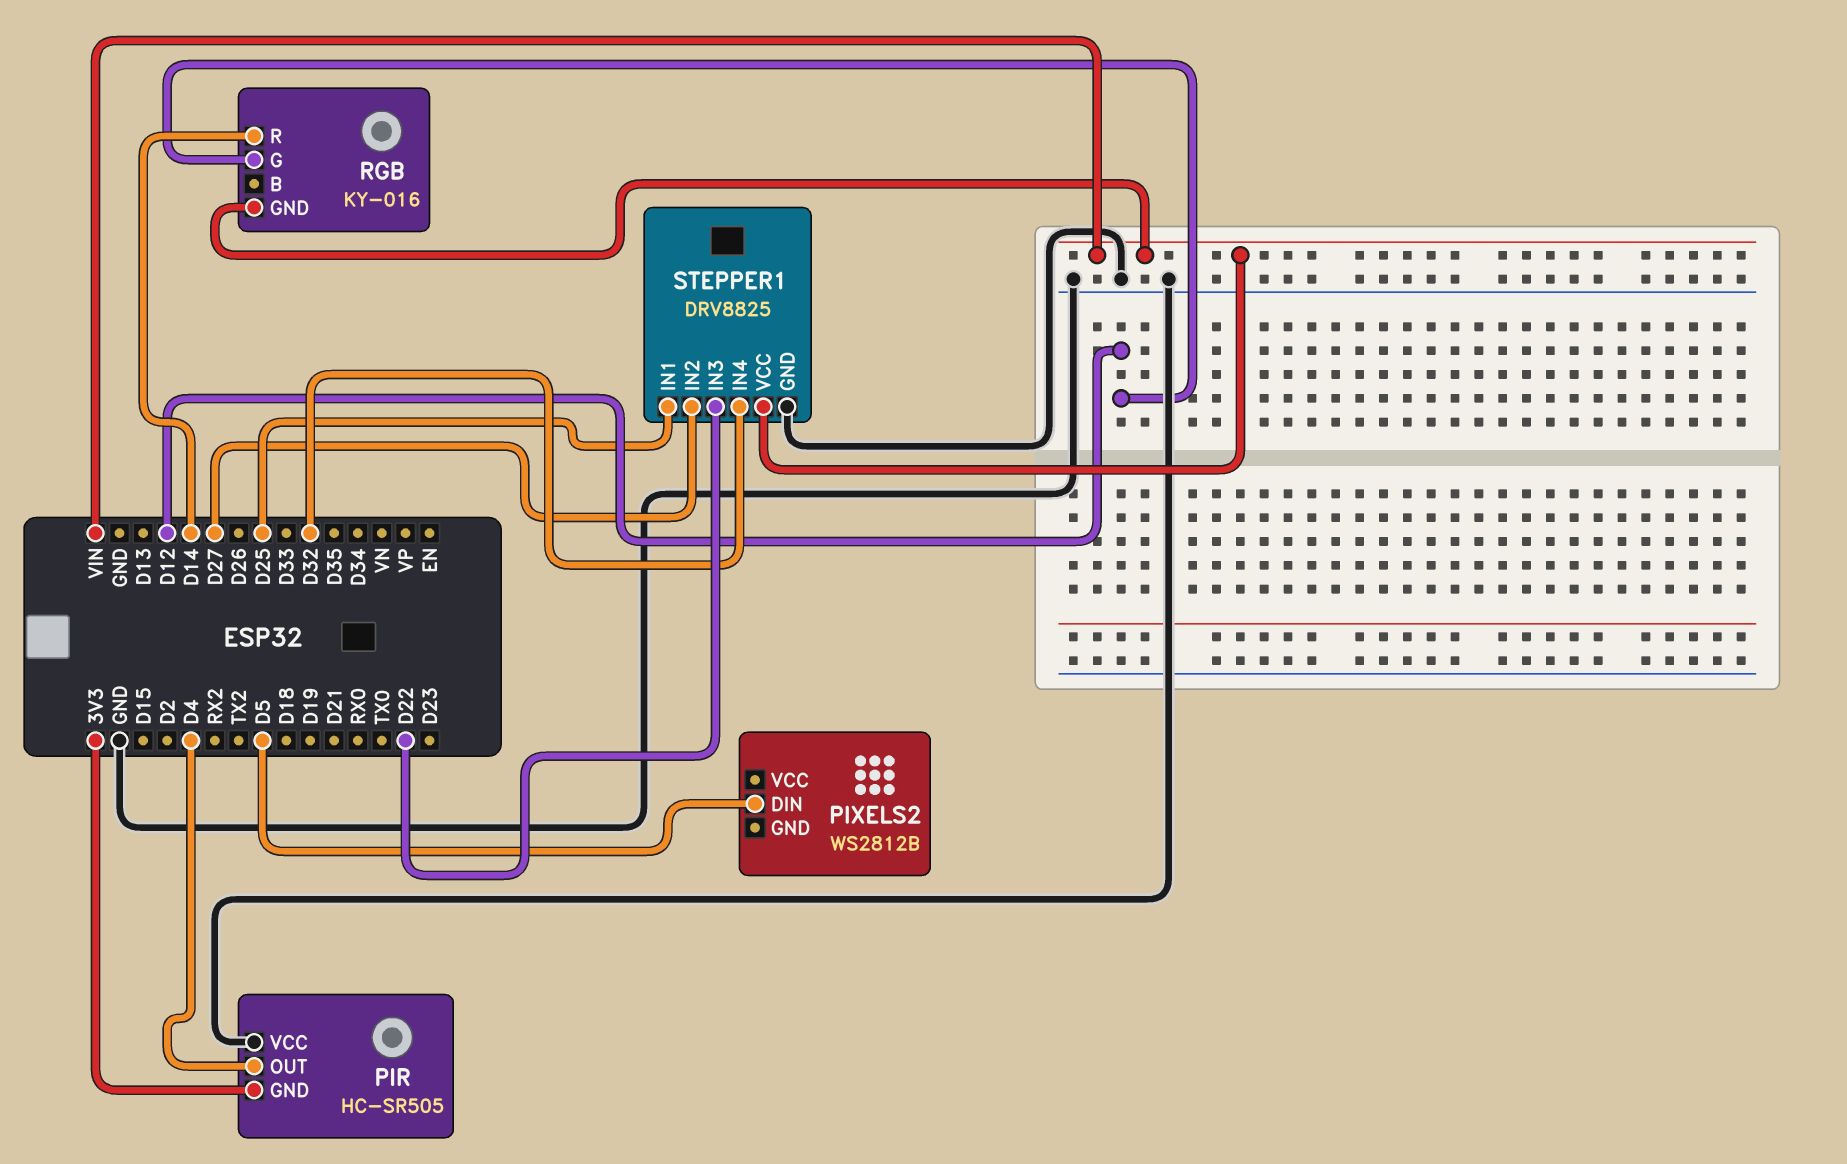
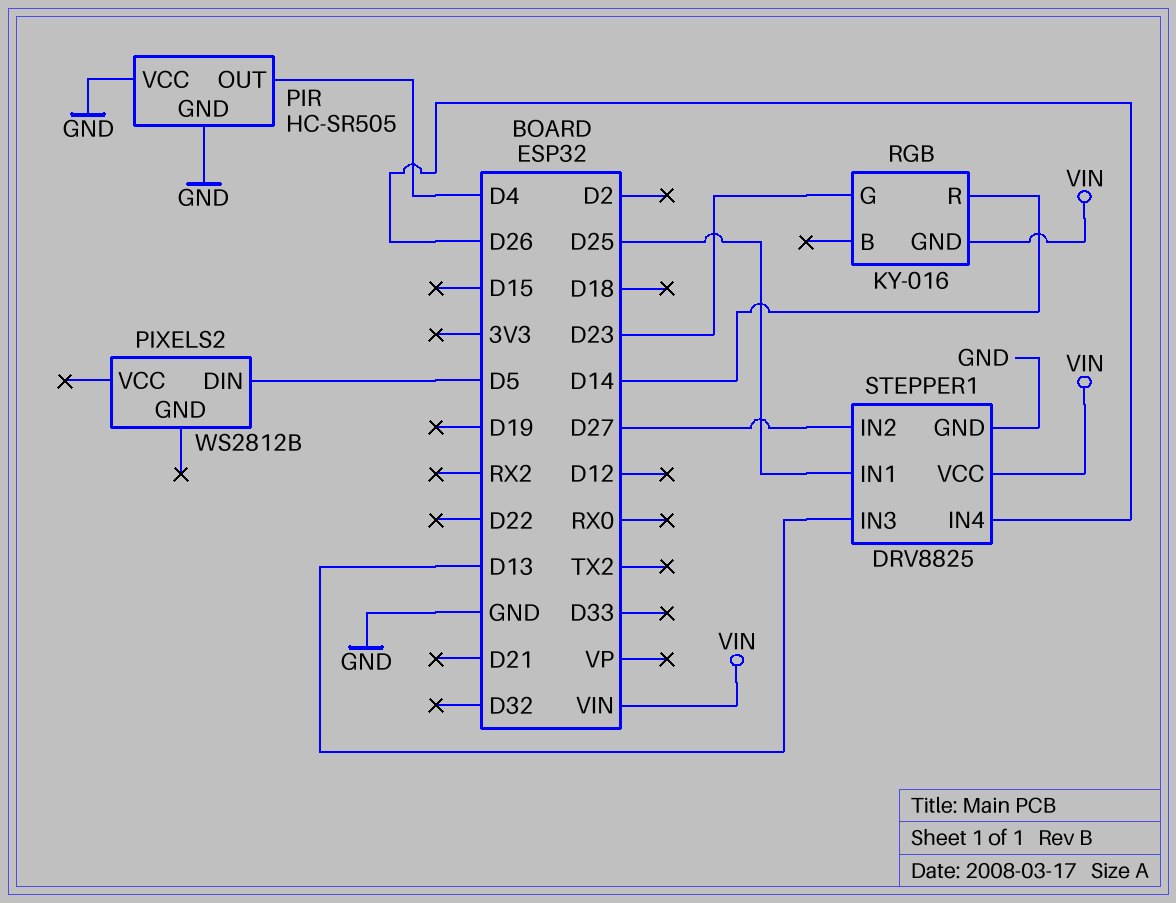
PIR pin GND: 3V3 -> GND
RGB pin G: D12 -> D23
STEPPER1 pin IN3: D22 -> D13
STEPPER1 pin IN4: D32 -> D26

